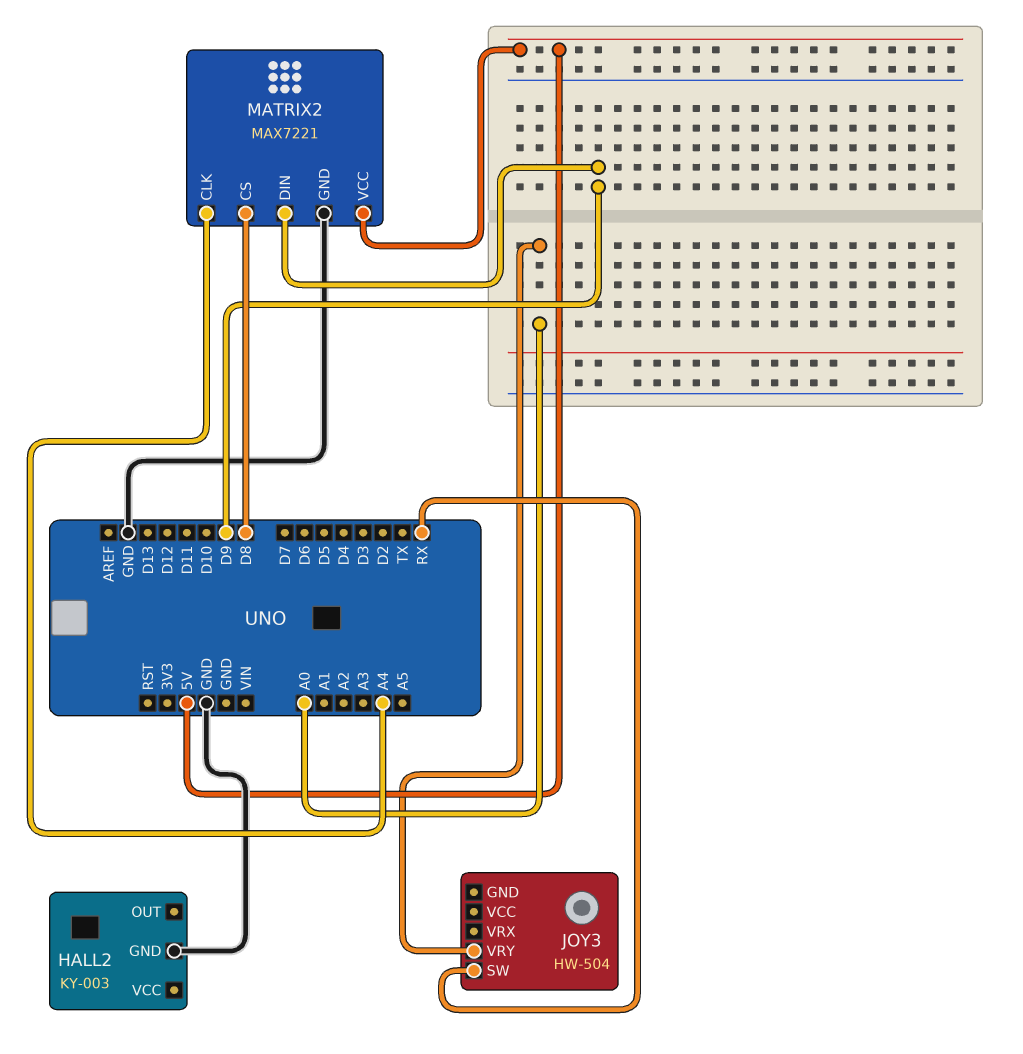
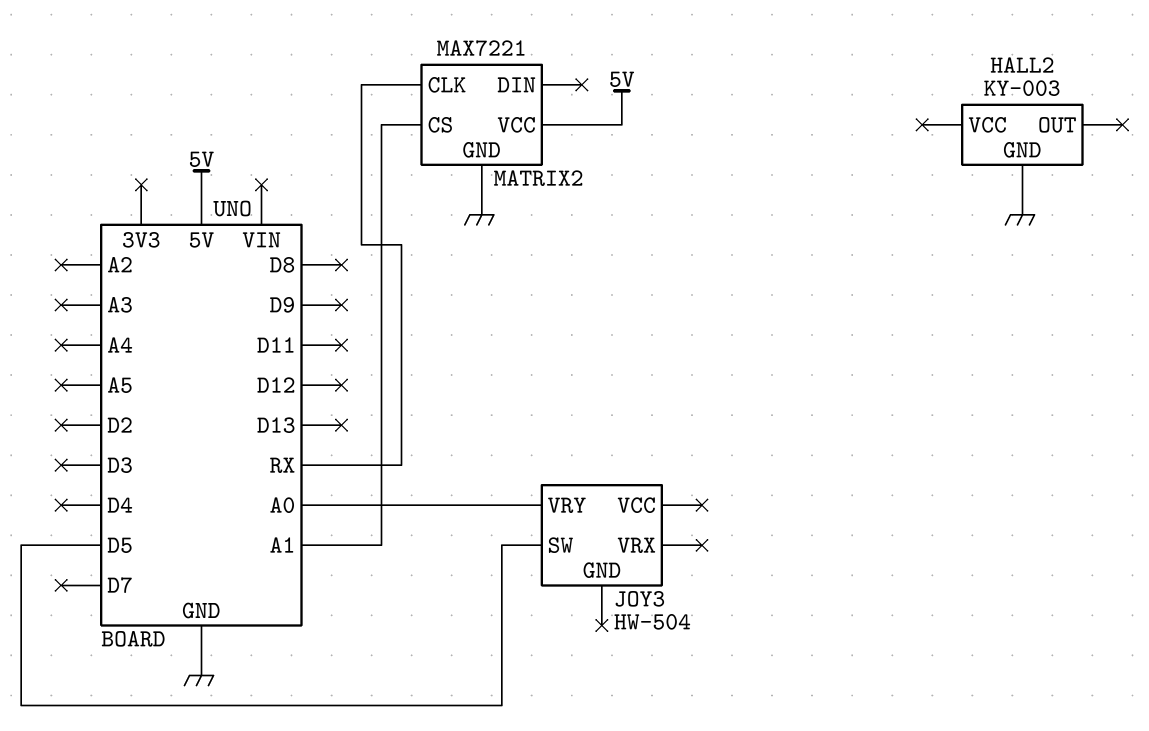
JOY3 pin SW: RX -> D5
MATRIX2 pin CLK: A4 -> RX
MATRIX2 pin CS: D8 -> A1
MATRIX2 pin DIN: D9 -> none

